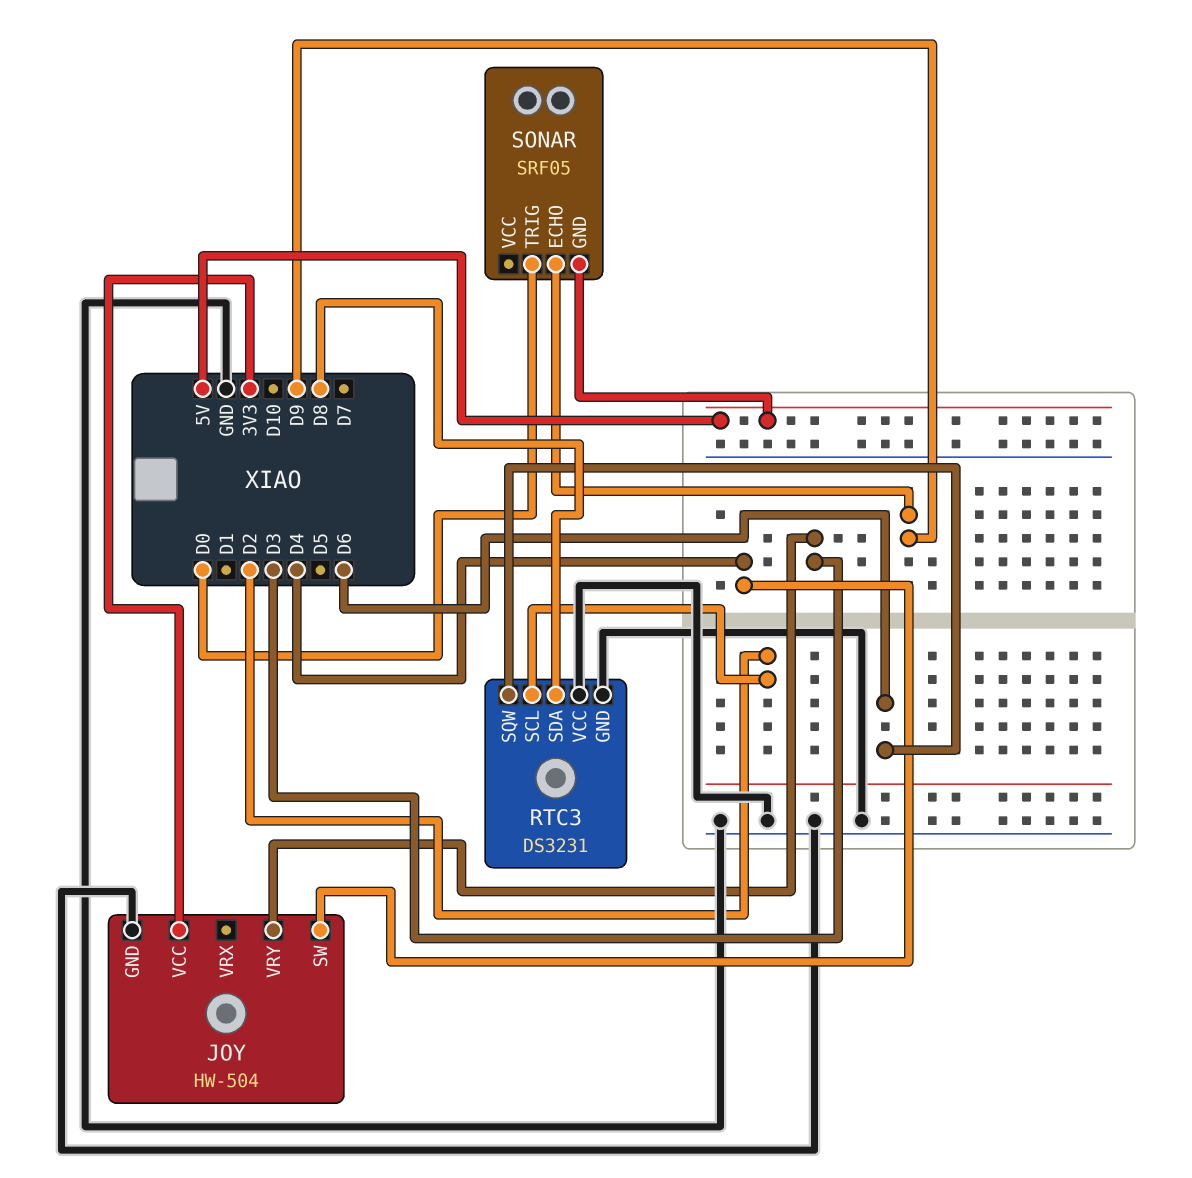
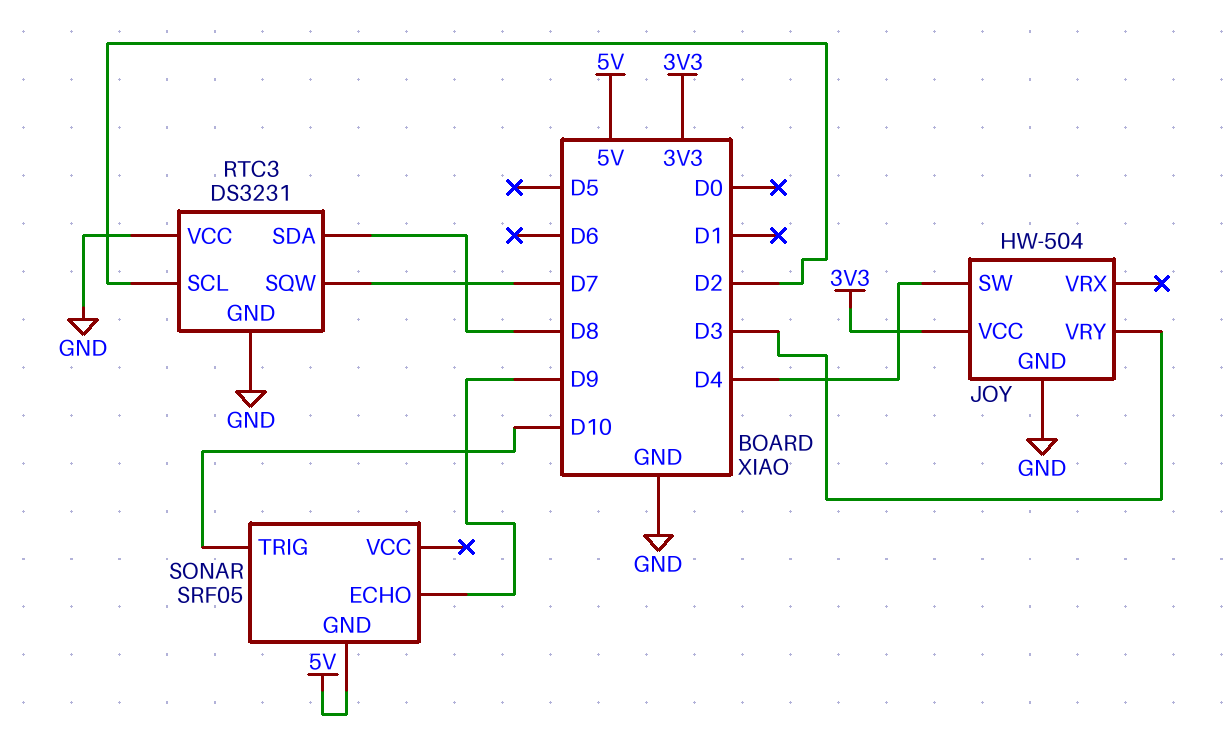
RTC3 pin SQW: D6 -> D7
SONAR pin TRIG: D0 -> D10

